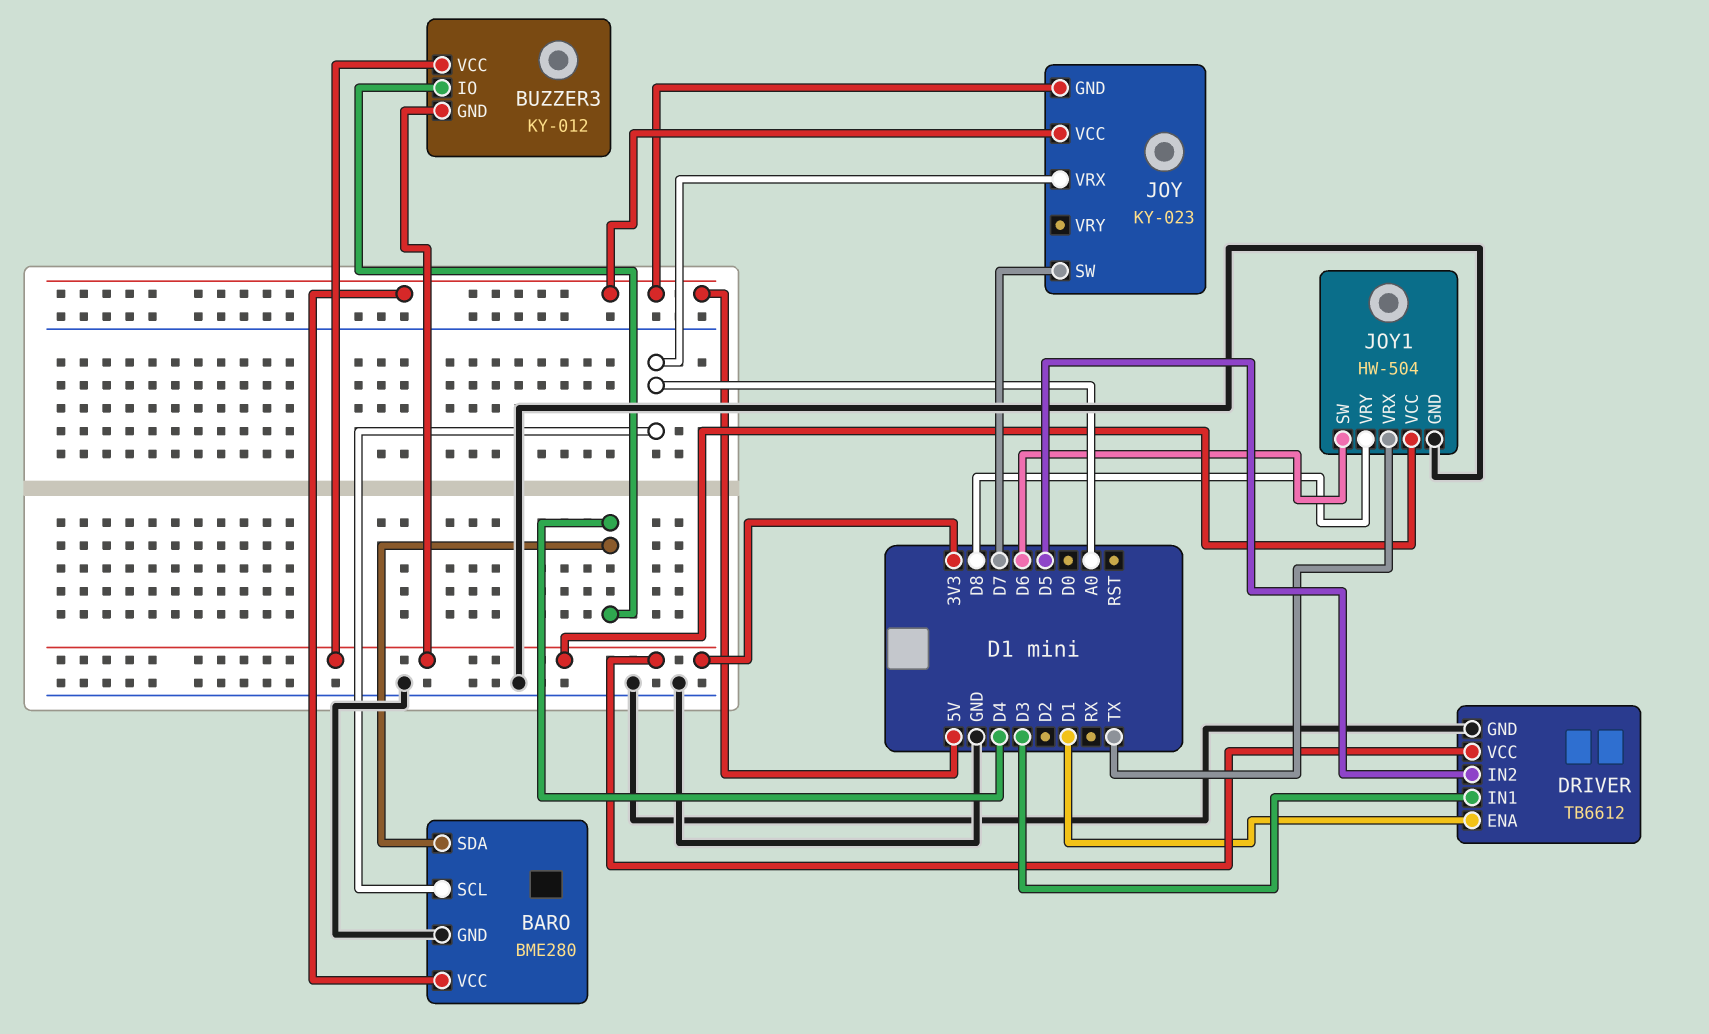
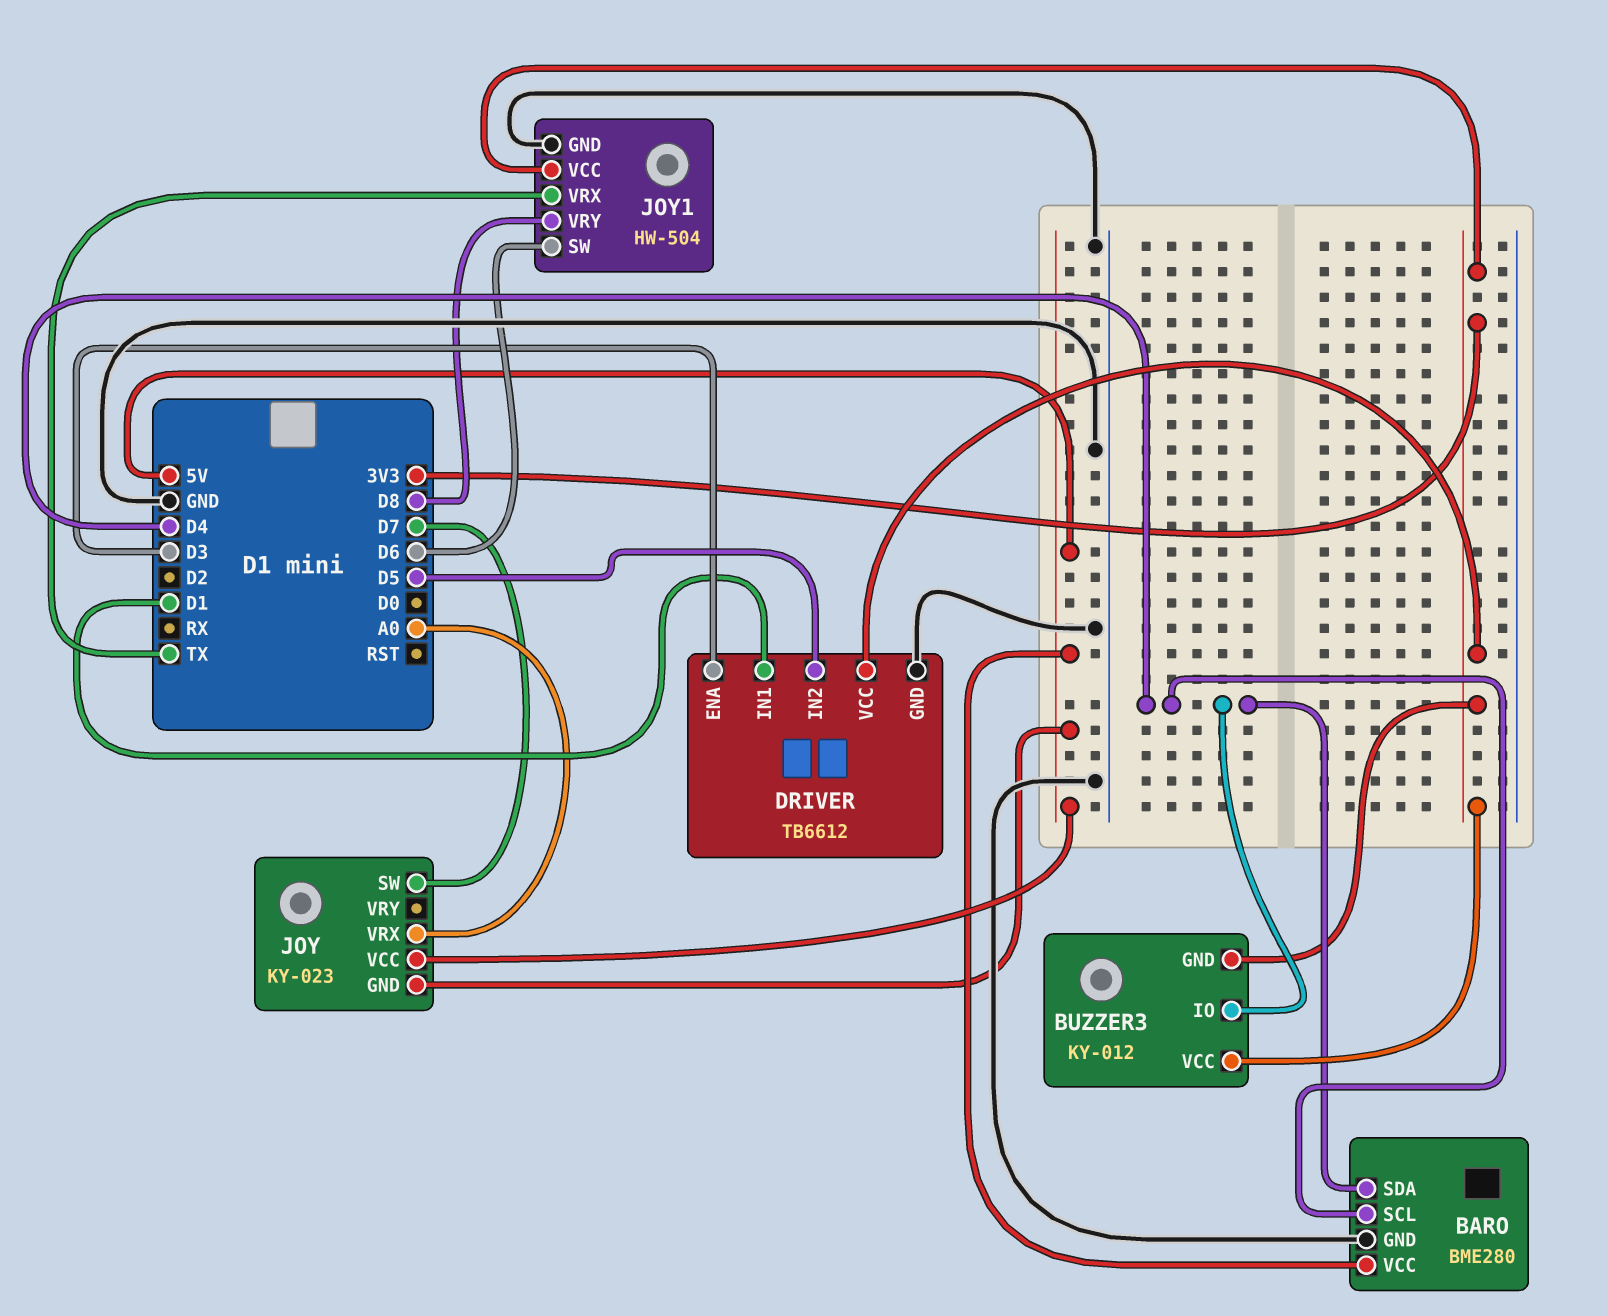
BARO pin SCL: A0 -> D4
DRIVER pin ENA: D1 -> D3
DRIVER pin IN1: D3 -> D1

